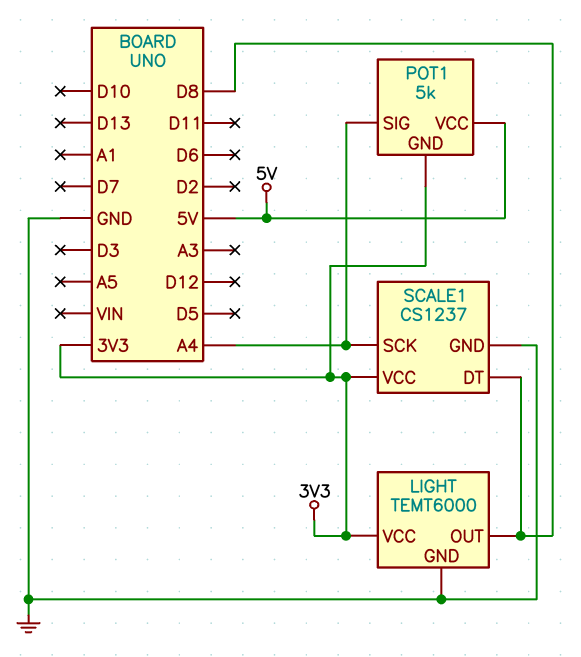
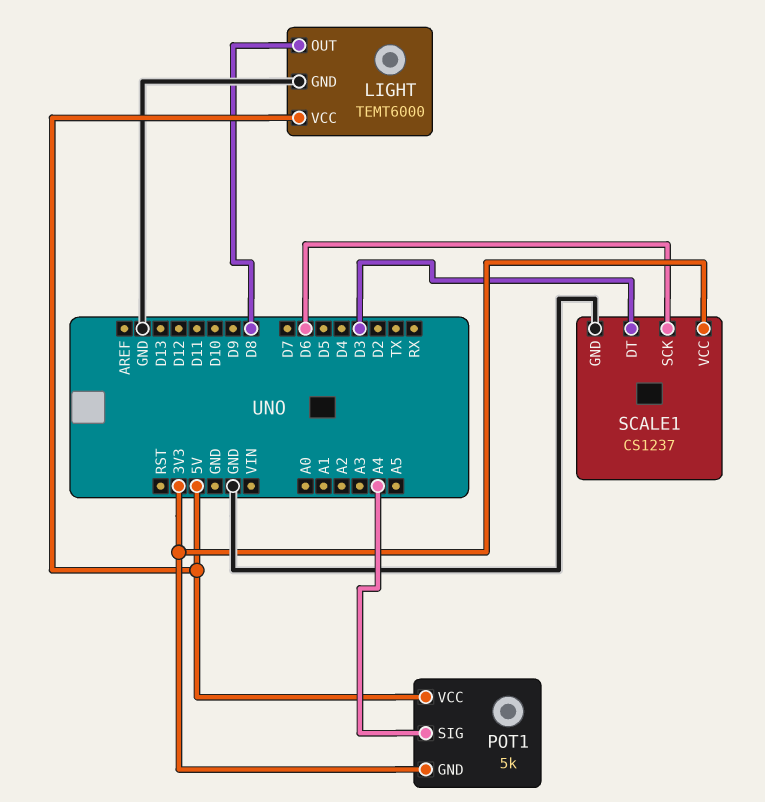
LIGHT pin VCC: 3V3 -> 5V
SCALE1 pin DT: D8 -> D3
SCALE1 pin SCK: A4 -> D6

